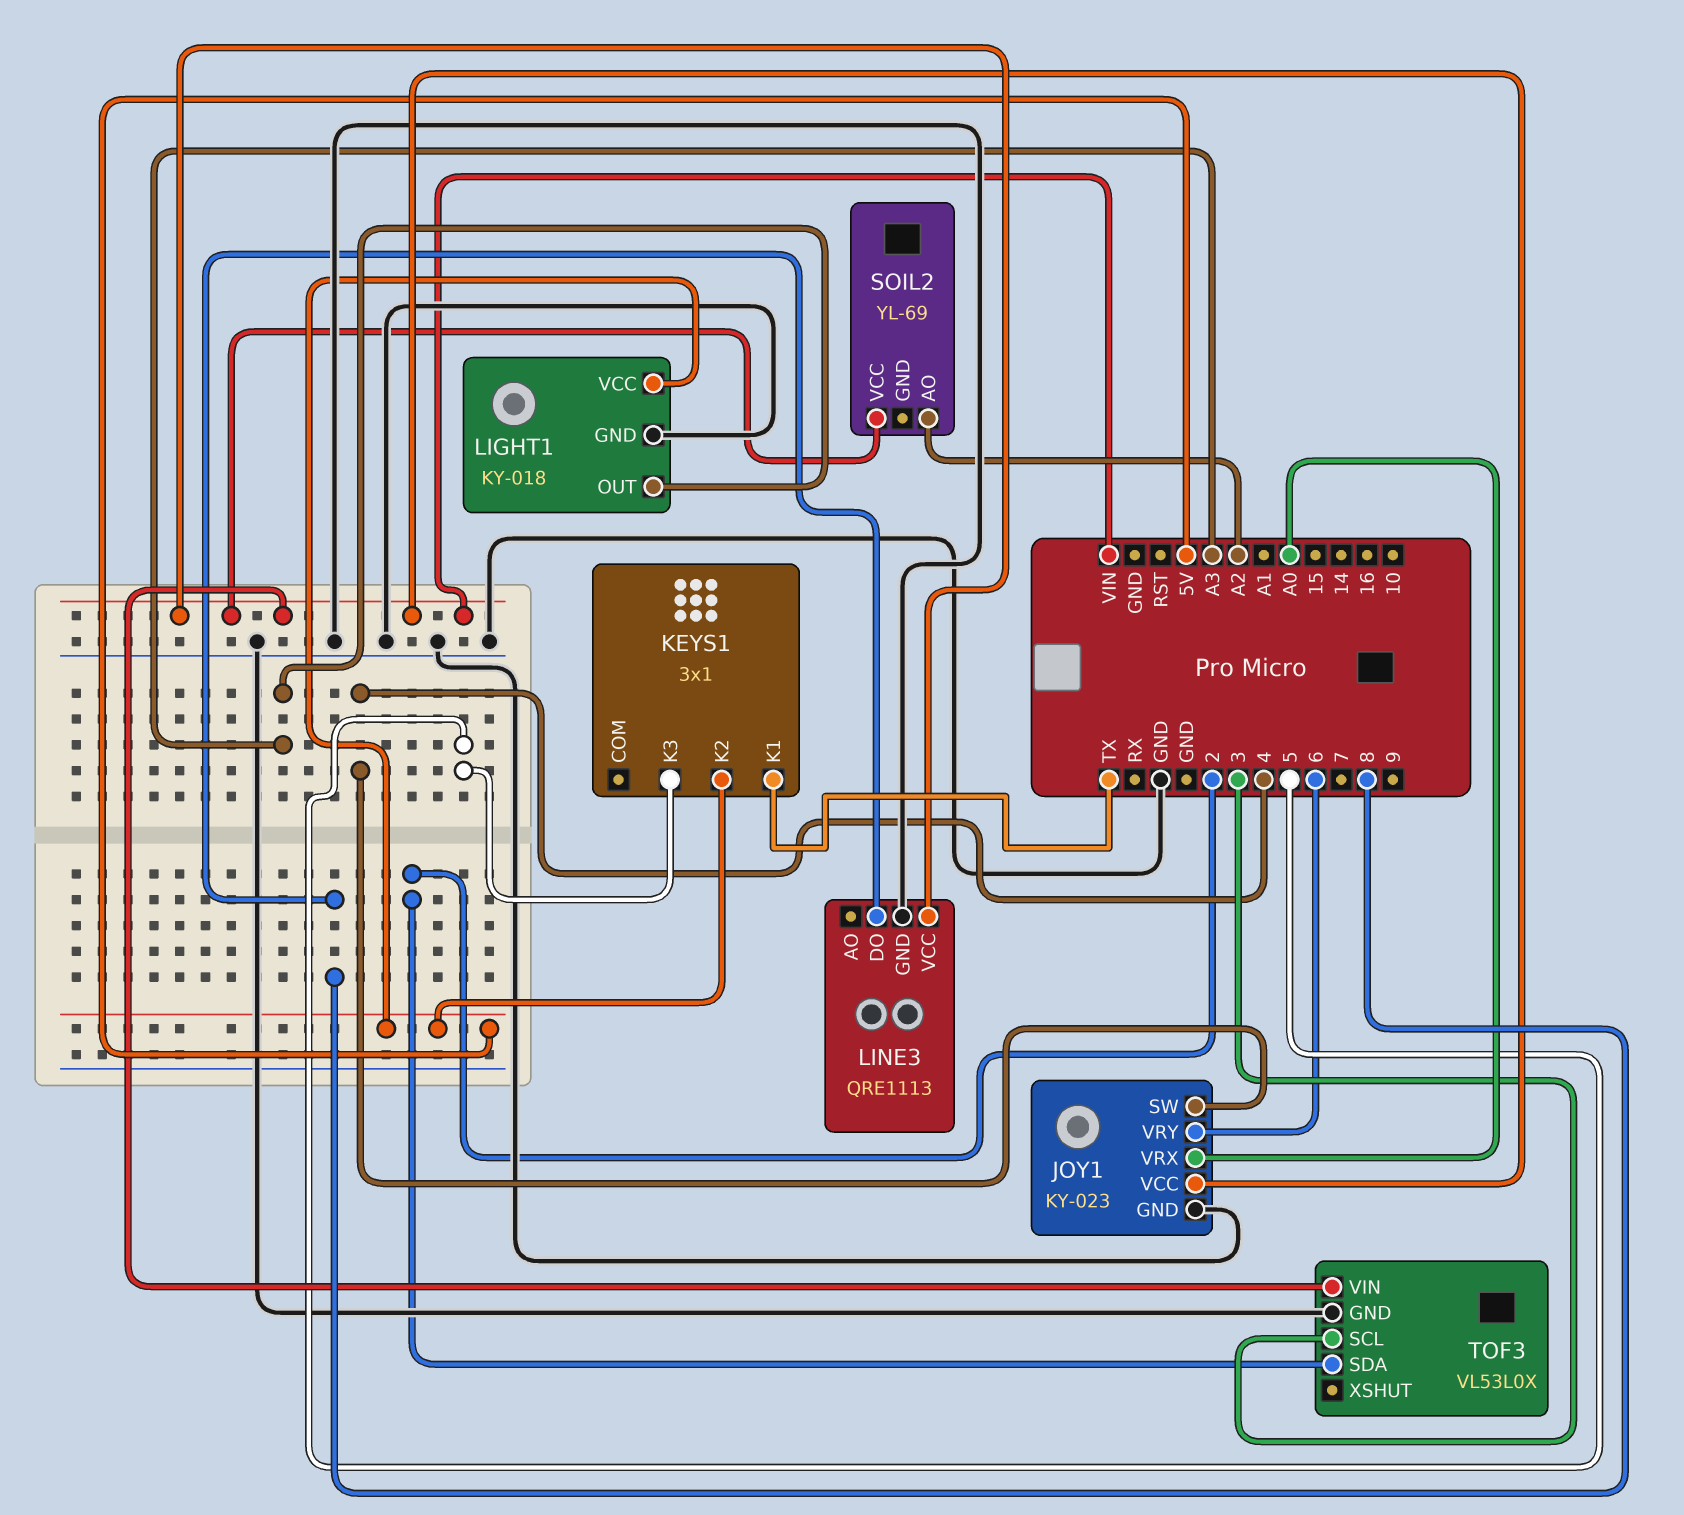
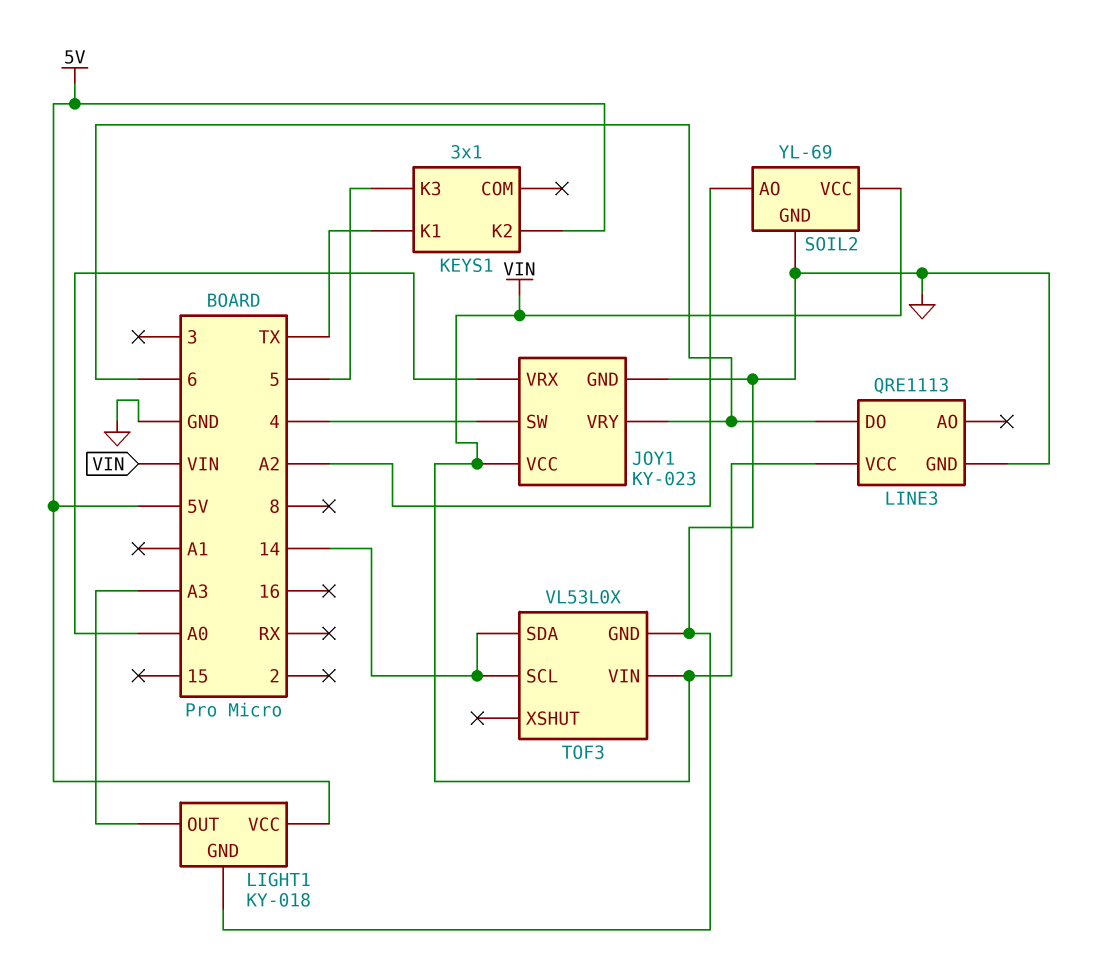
LINE3 pin DO: 8 -> 6
SOIL2 pin GND: none -> GND
TOF3 pin SCL: 3 -> 14
TOF3 pin SDA: 2 -> 14

